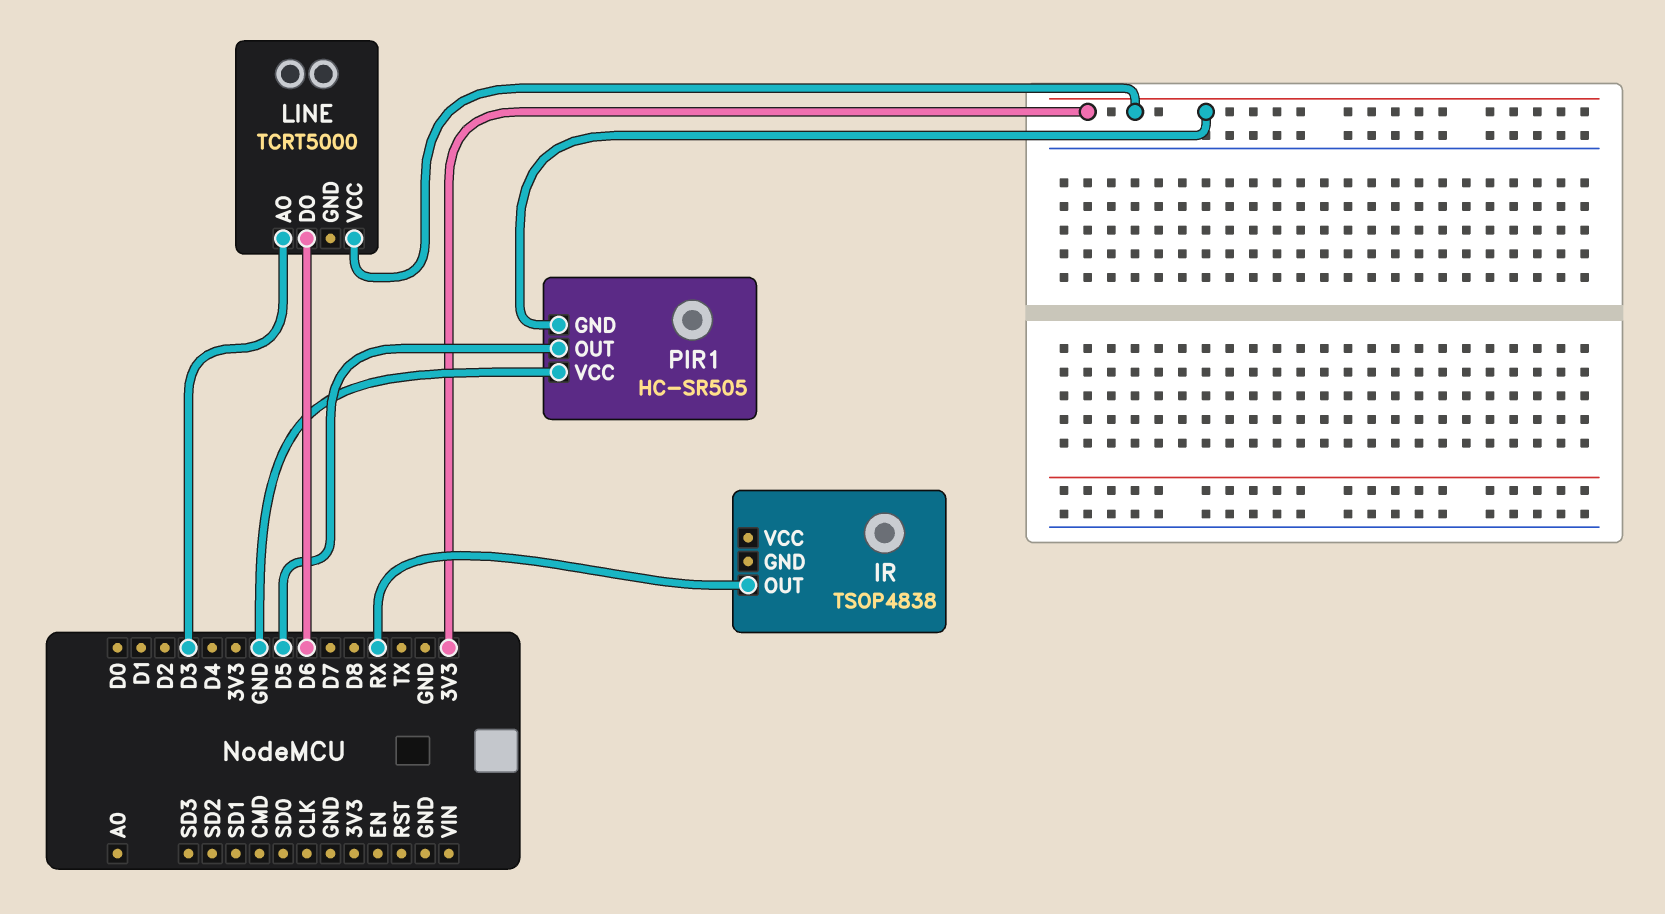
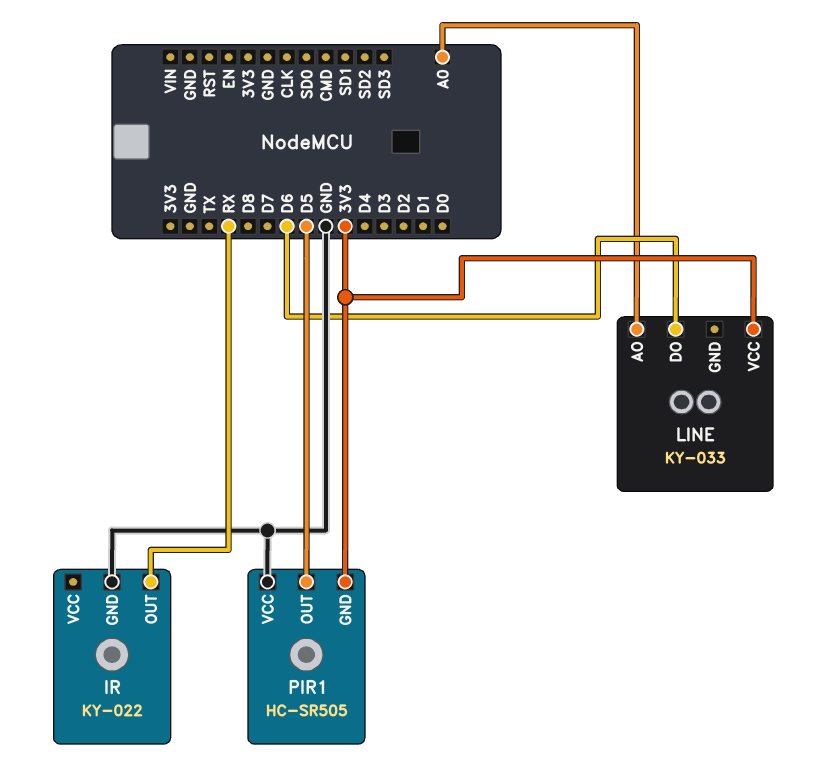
IR: TSOP4838 -> KY-022
IR pin GND: none -> GND
LINE: TCRT5000 -> KY-033
LINE pin AO: D3 -> A0

